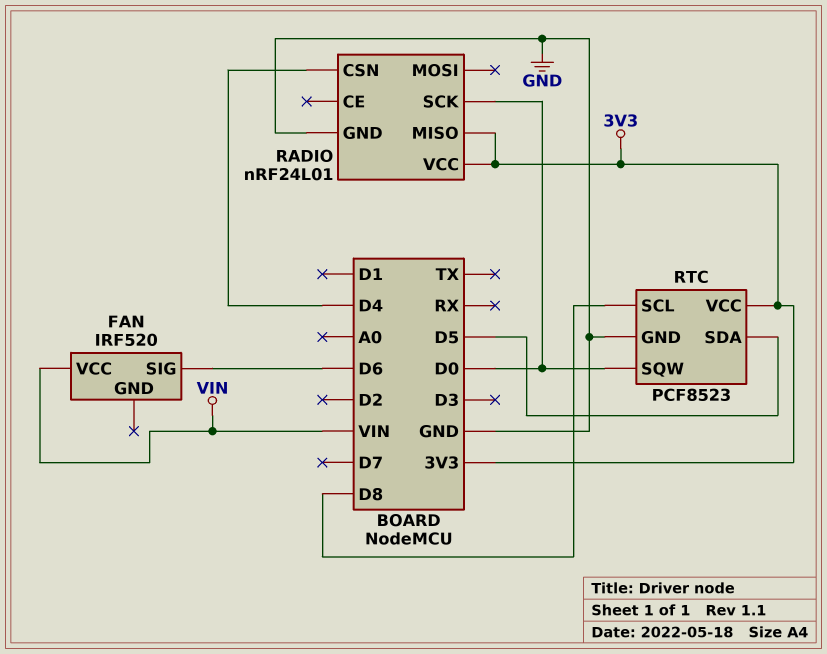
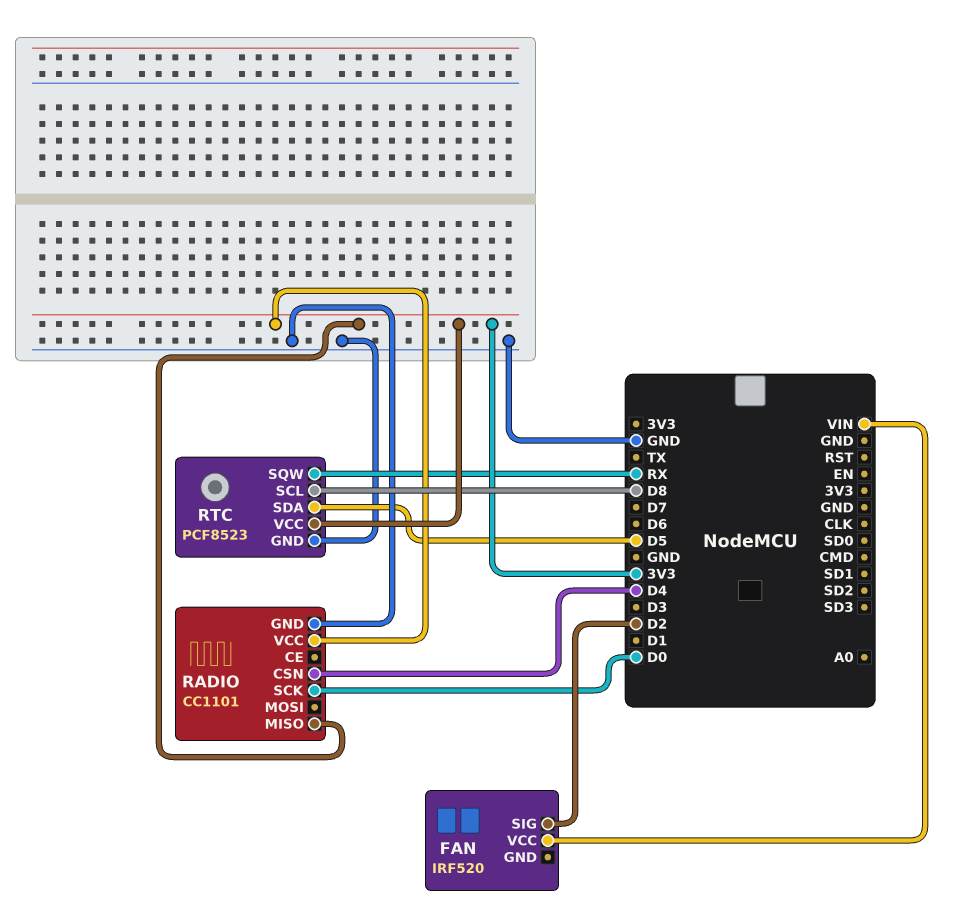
FAN pin SIG: D6 -> D2
RADIO: nRF24L01 -> CC1101
RTC pin SQW: D0 -> RX

